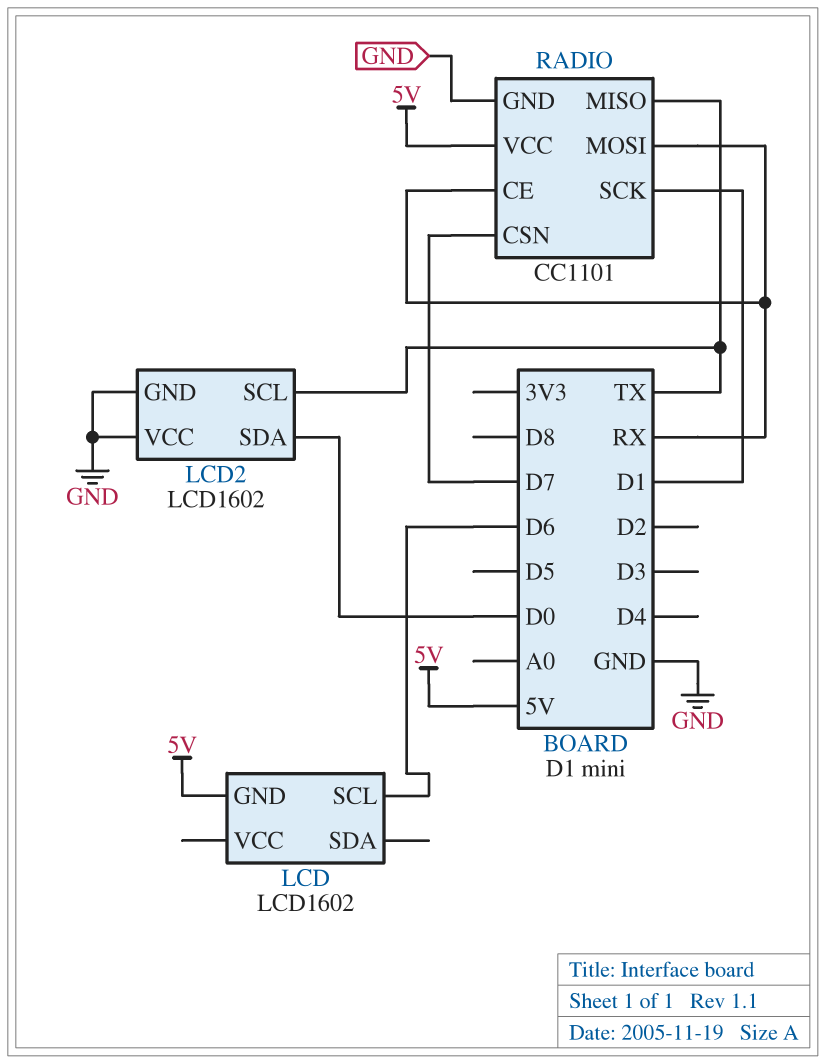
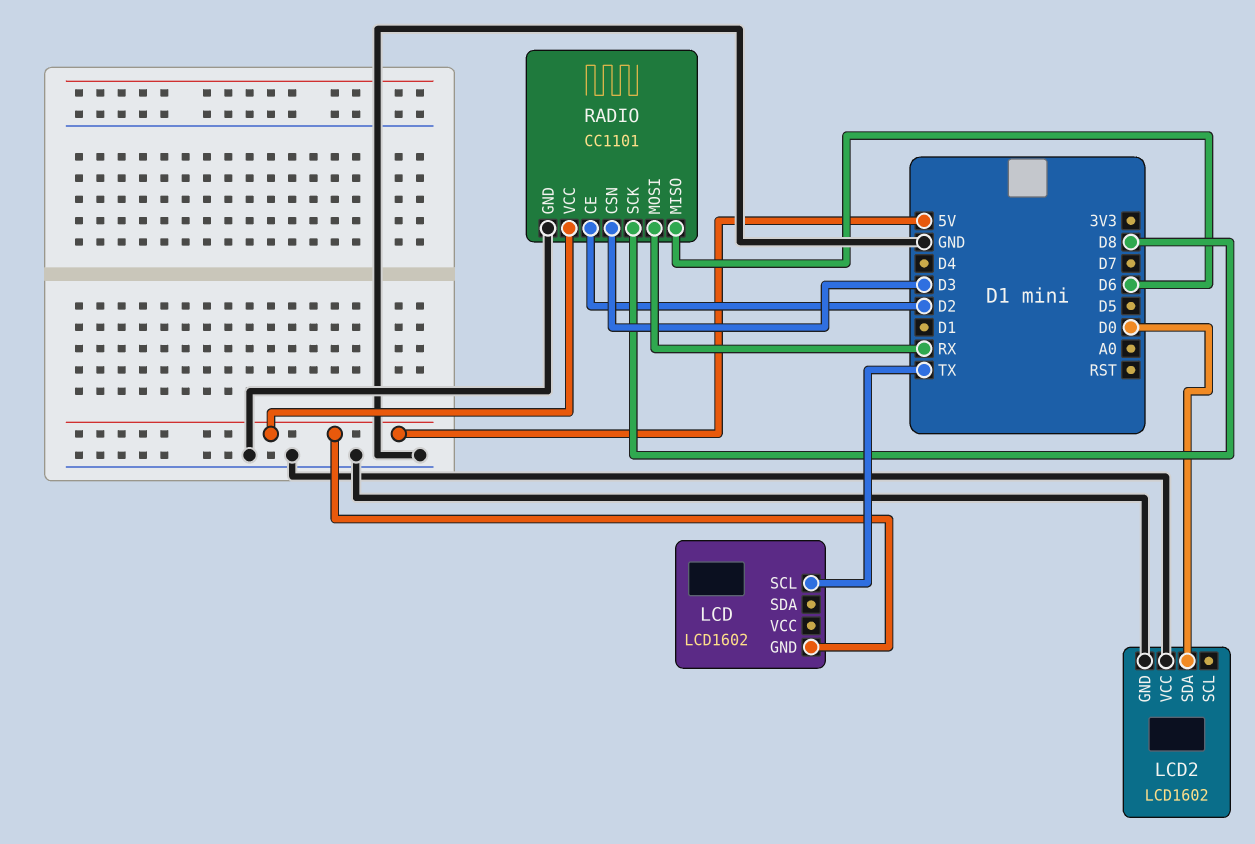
LCD pin SCL: D6 -> TX
LCD2 pin SCL: TX -> none
RADIO pin CE: RX -> D2
RADIO pin CSN: D7 -> D3
RADIO pin MISO: TX -> D6
RADIO pin SCK: D1 -> D8

